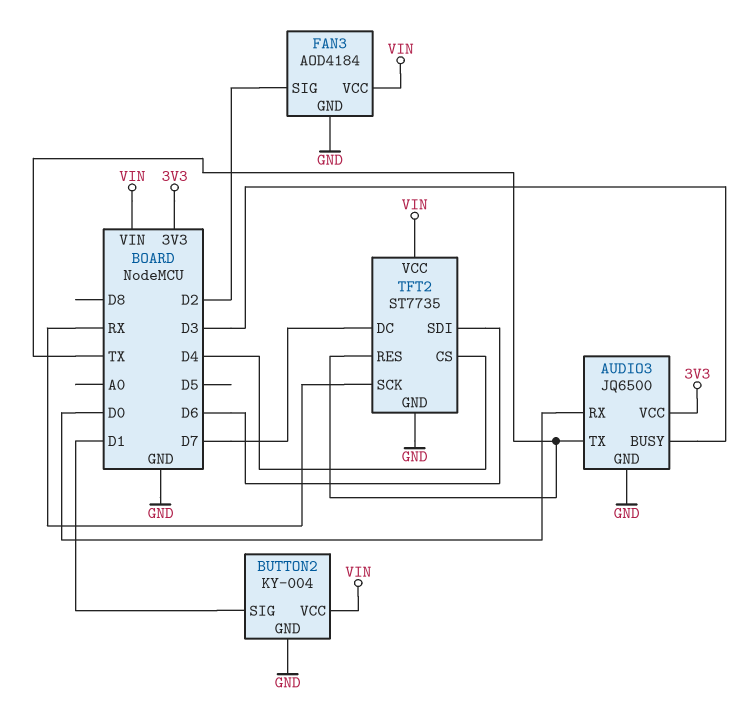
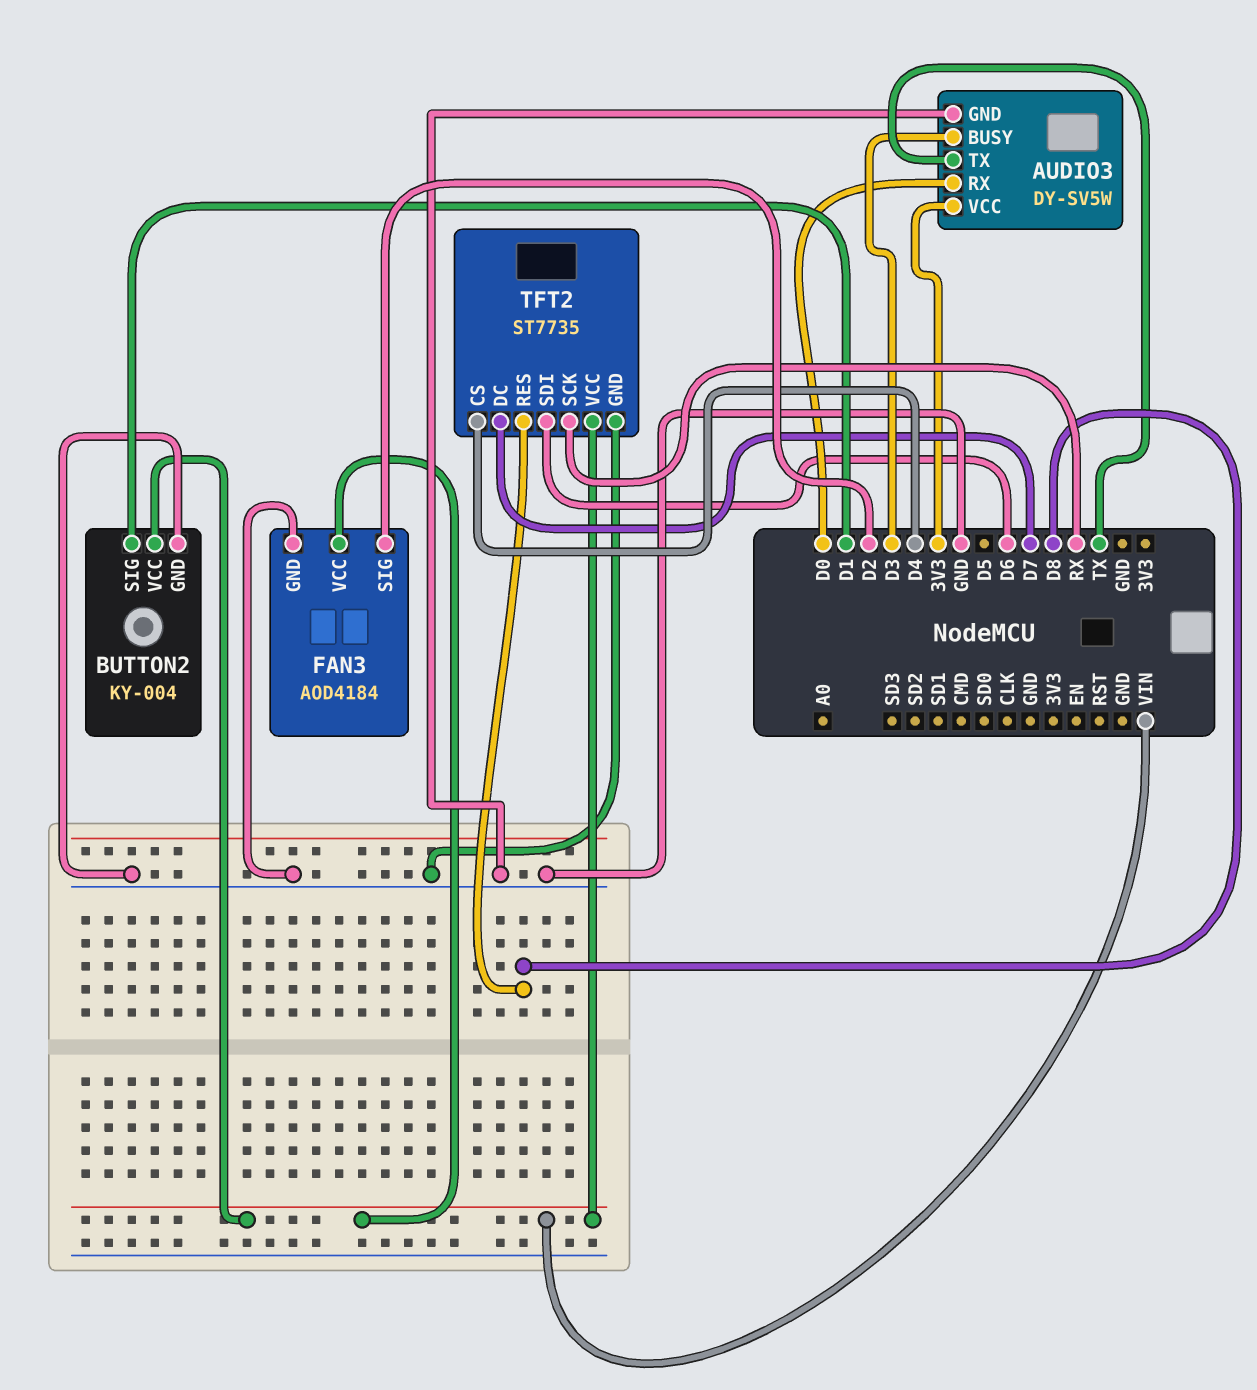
AUDIO3: JQ6500 -> DY-SV5W
TFT2 pin RES: TX -> D8

